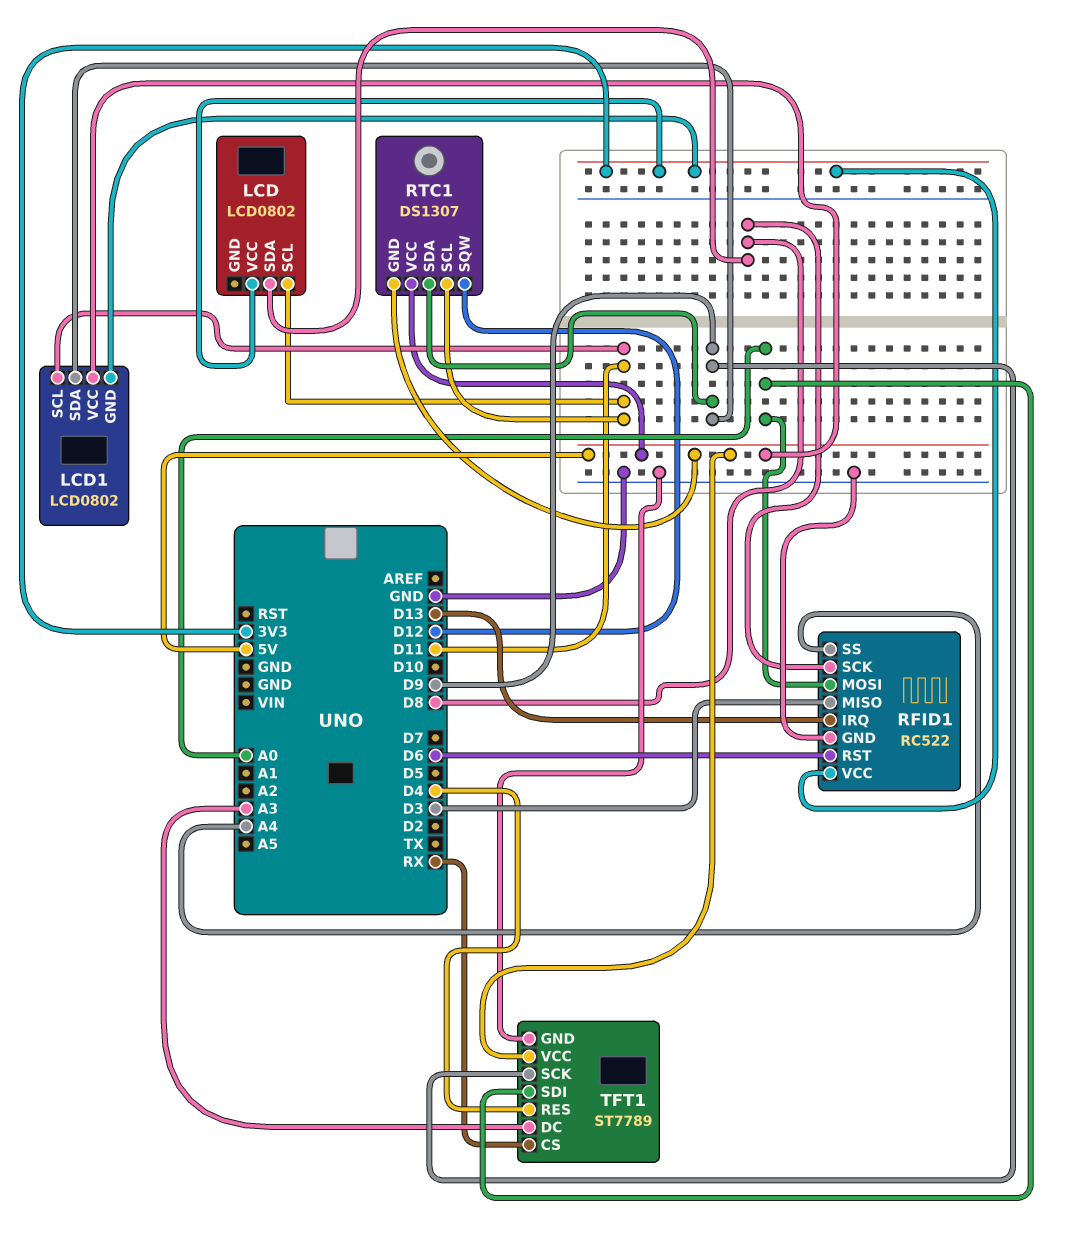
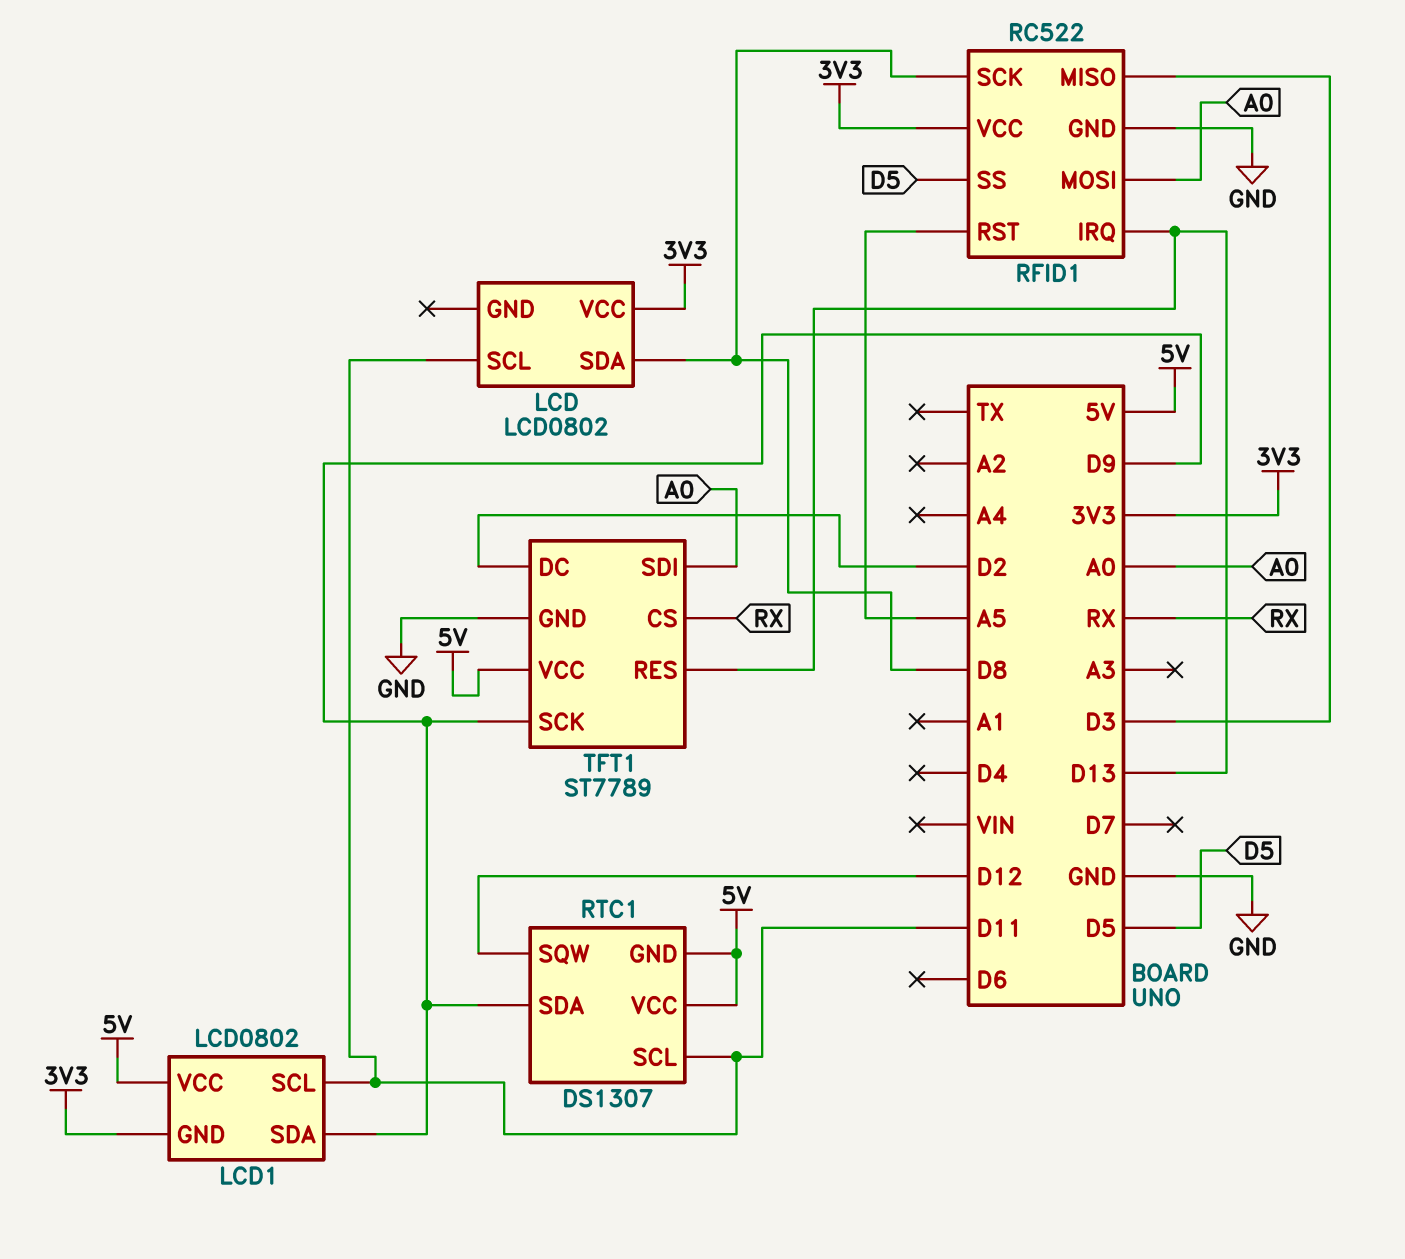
RFID1 pin RST: D6 -> A5
RFID1 pin SS: A4 -> D5
TFT1 pin DC: A3 -> D2
TFT1 pin RES: D4 -> D13

